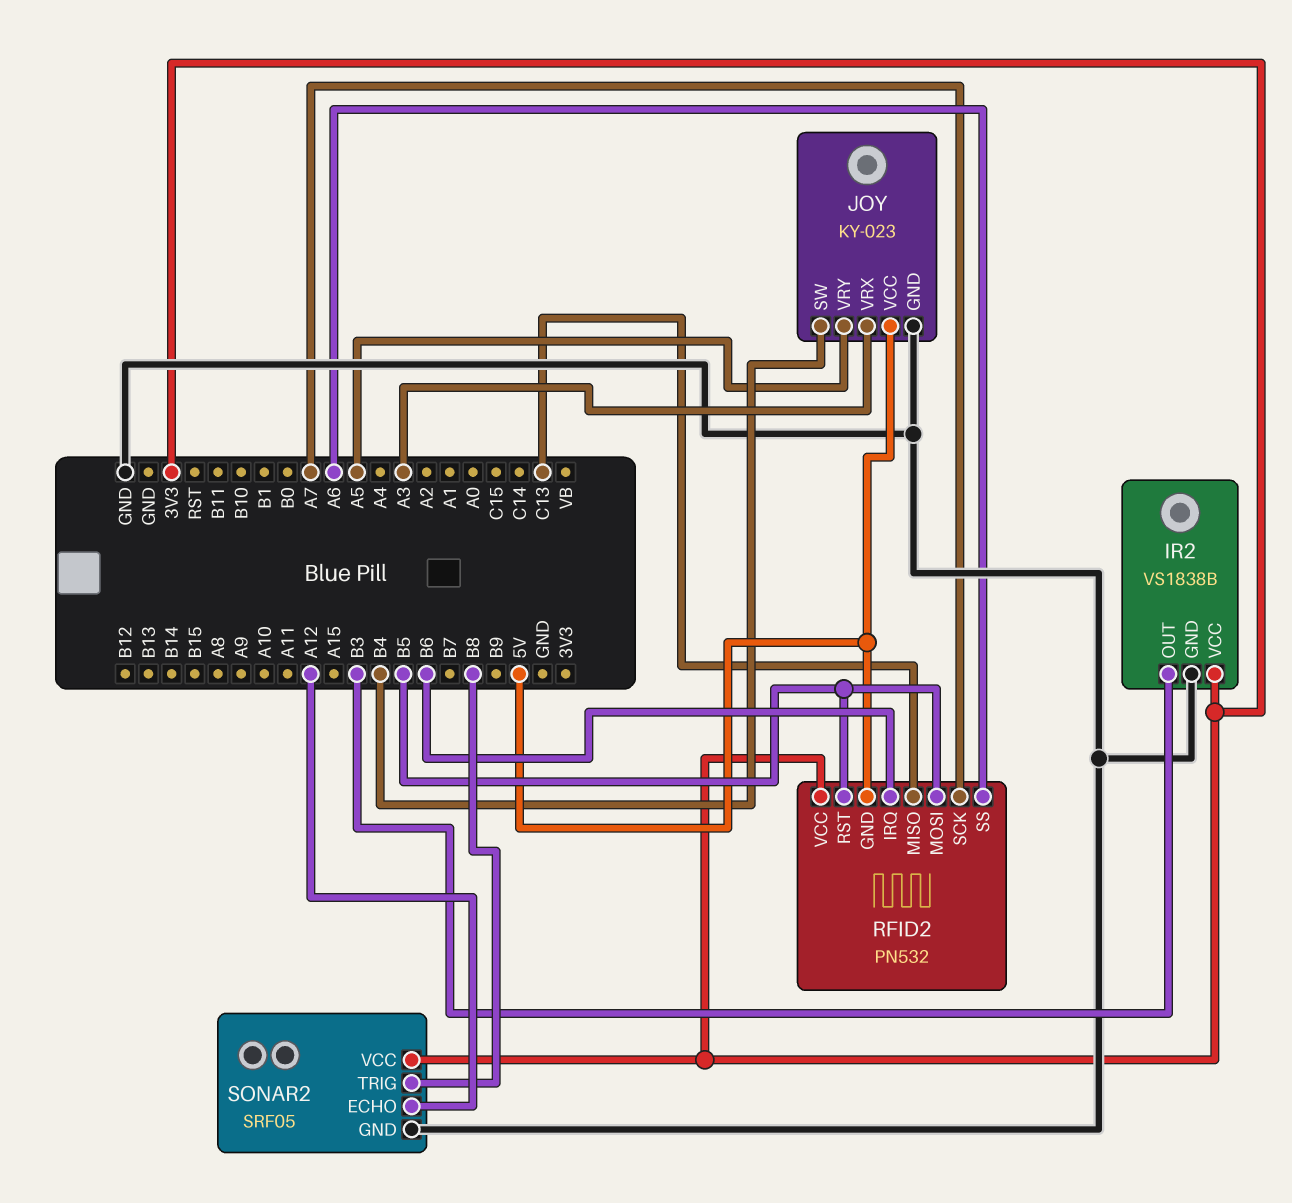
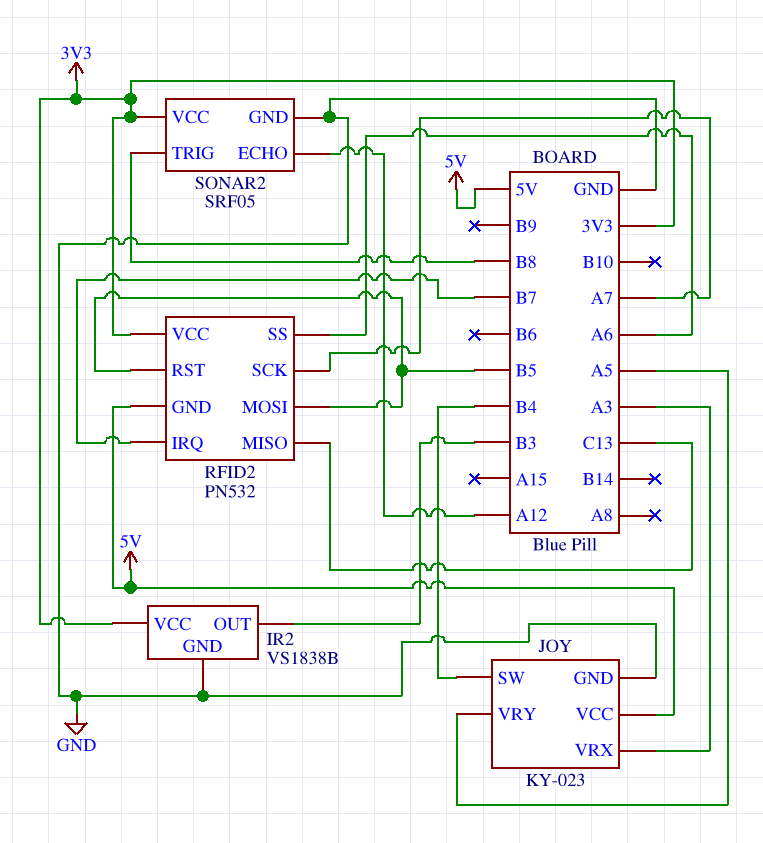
RFID2 pin IRQ: B6 -> B7

